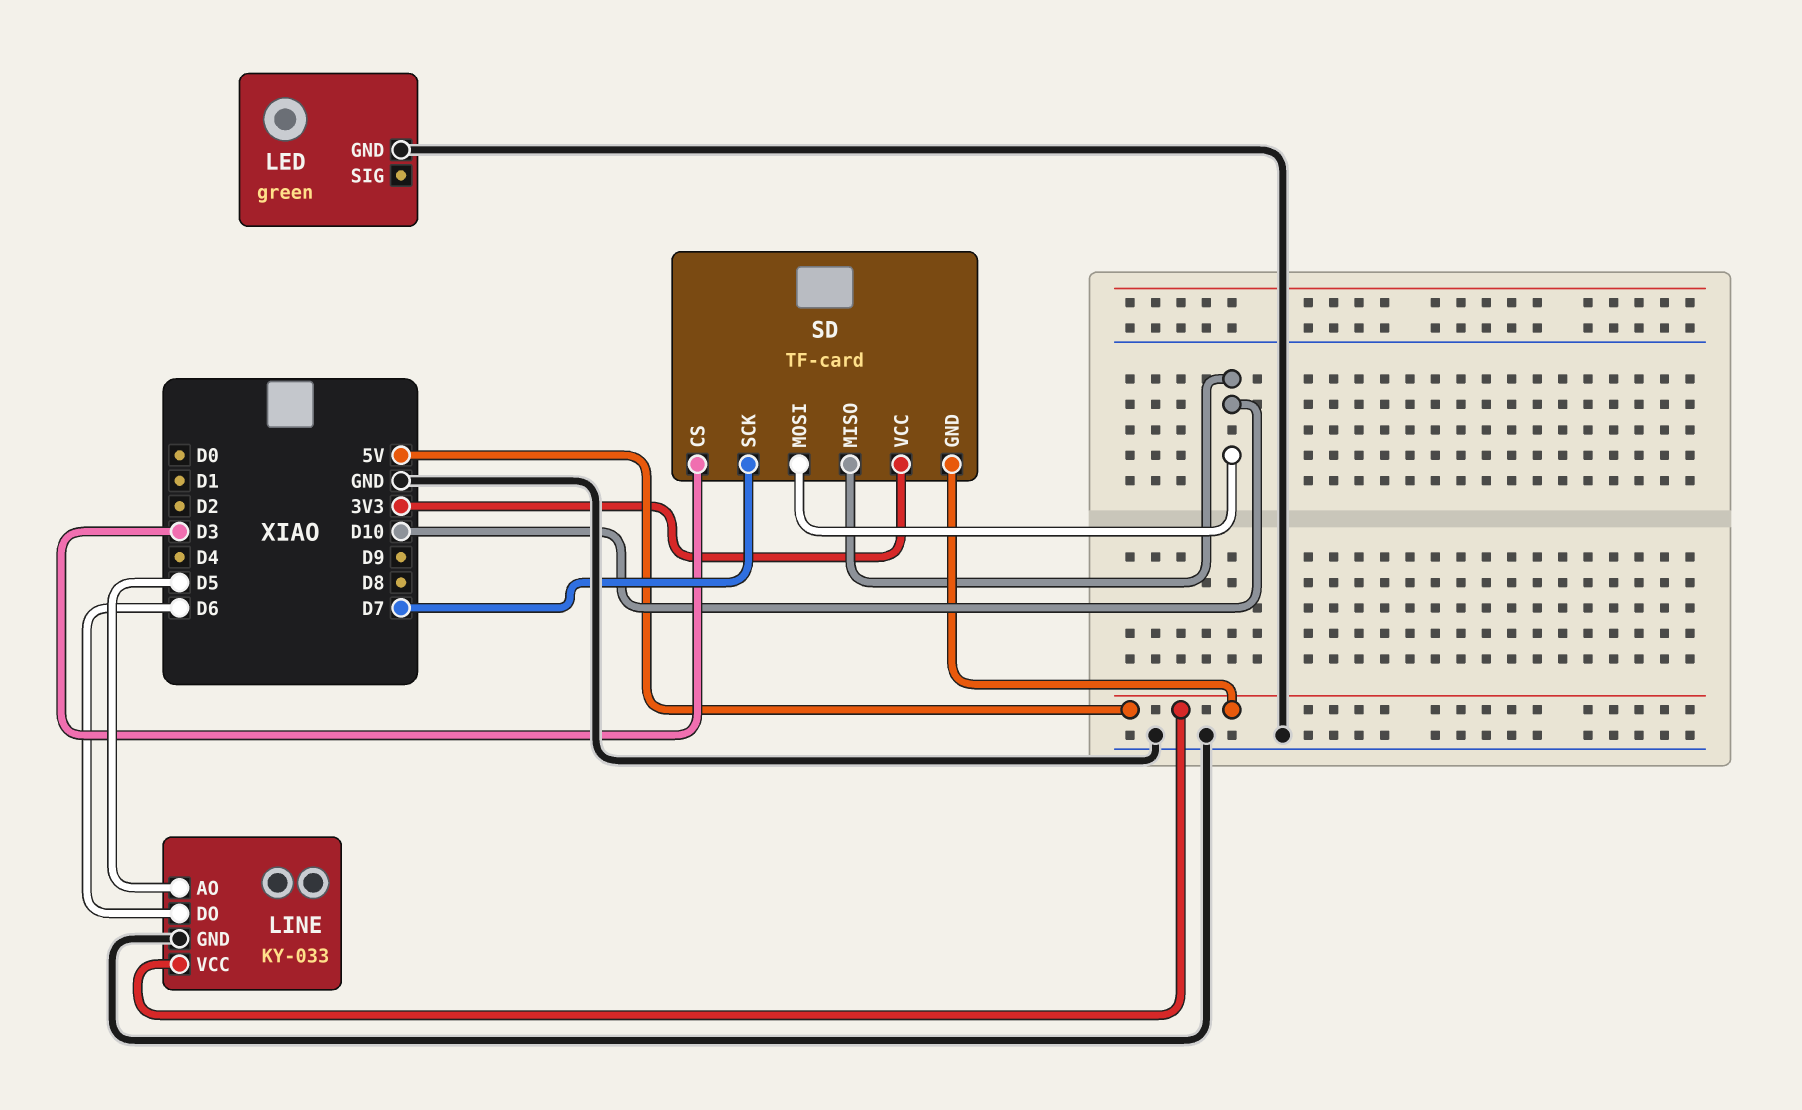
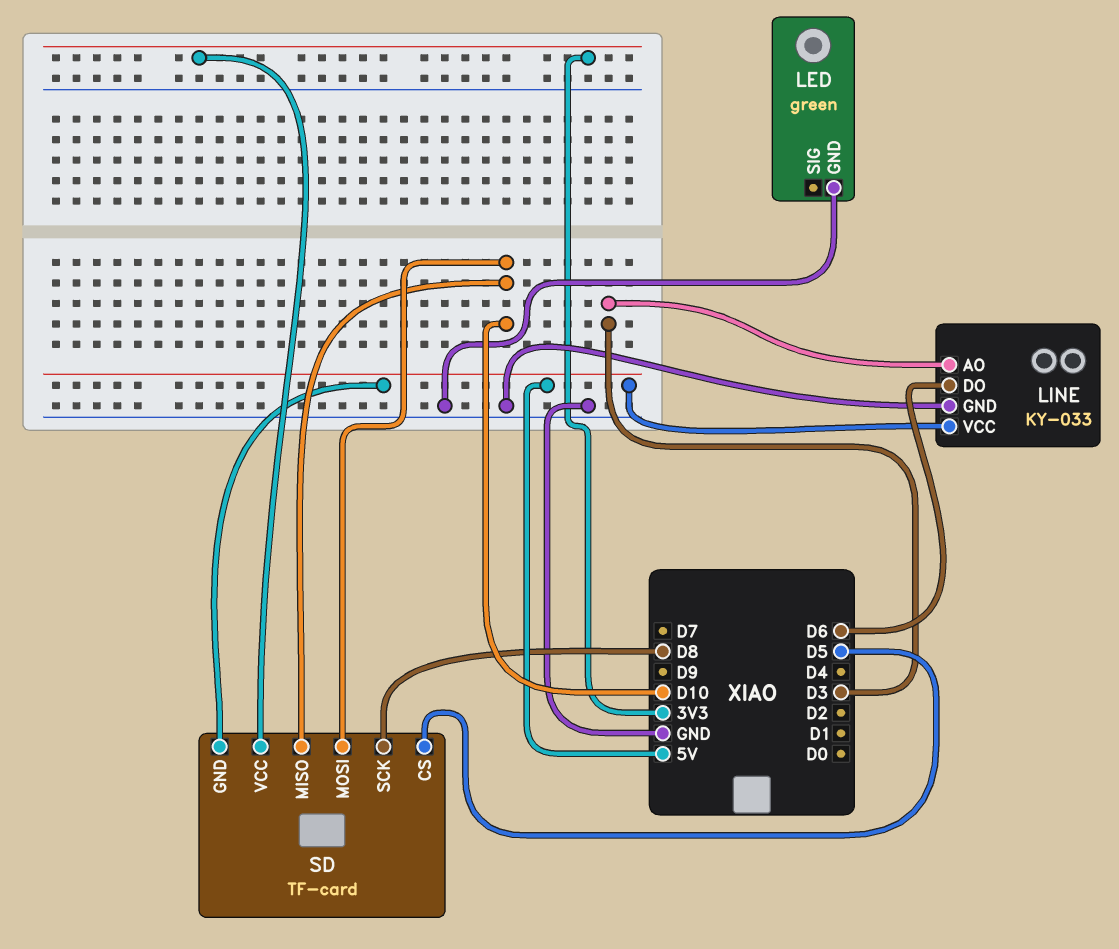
LINE pin AO: D5 -> D3
SD pin CS: D3 -> D5
SD pin SCK: D7 -> D8

